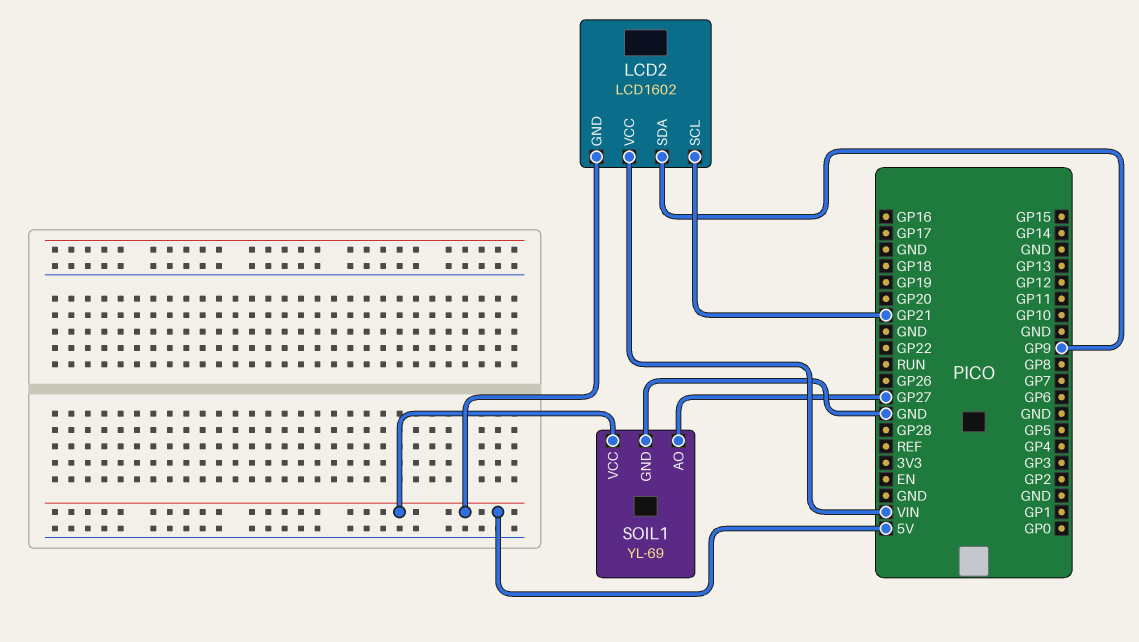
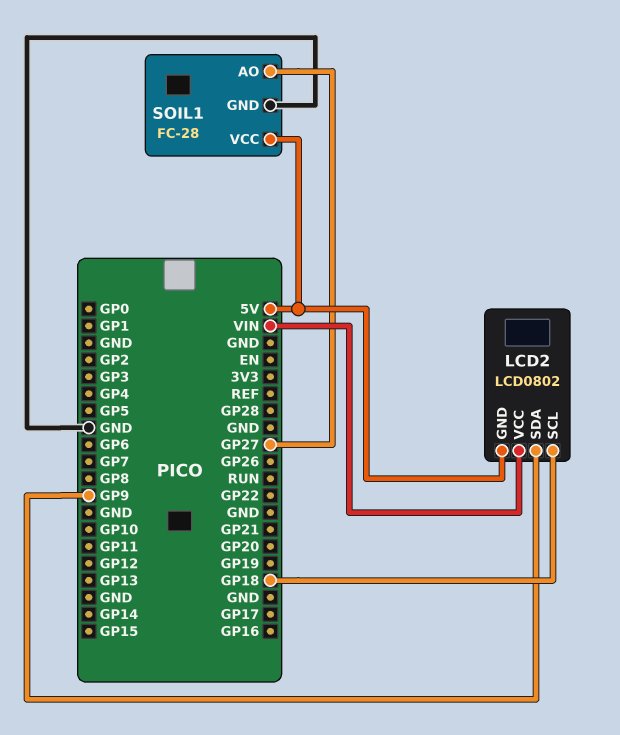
LCD2: LCD1602 -> LCD0802
LCD2 pin SCL: GP21 -> GP18
SOIL1: YL-69 -> FC-28

